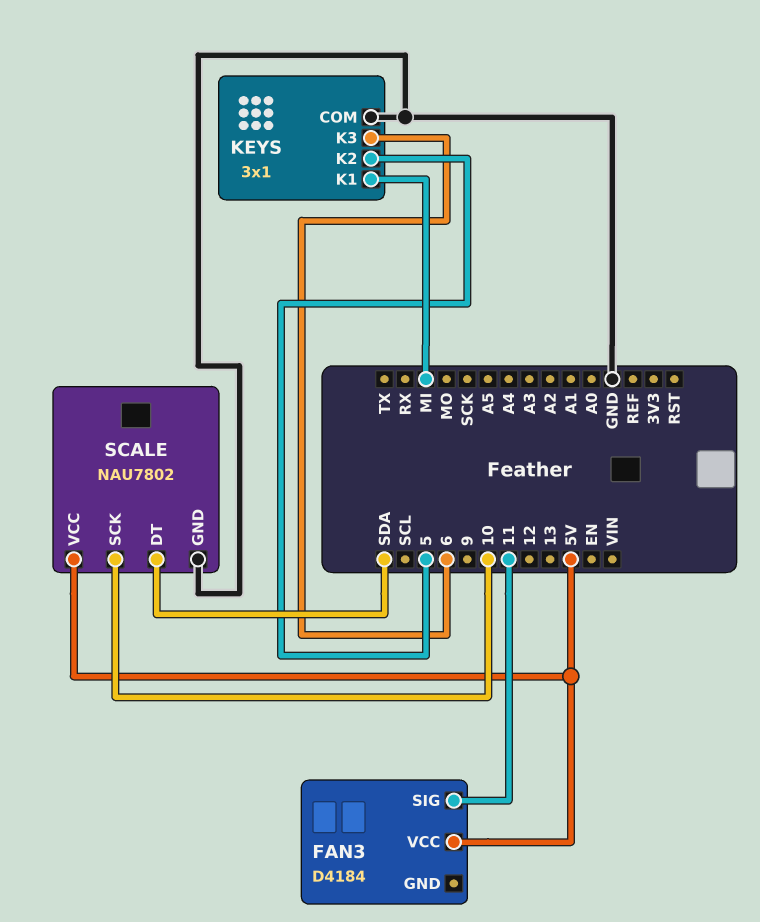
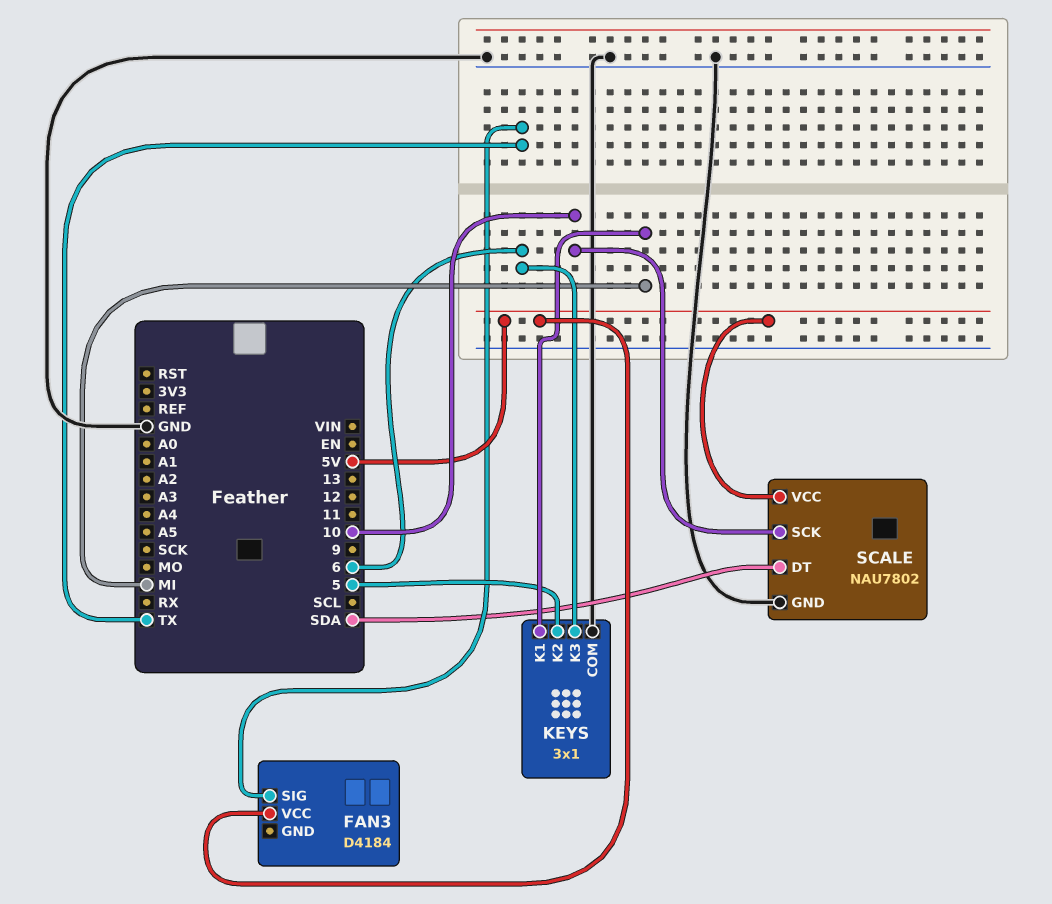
FAN3 pin SIG: 11 -> TX

